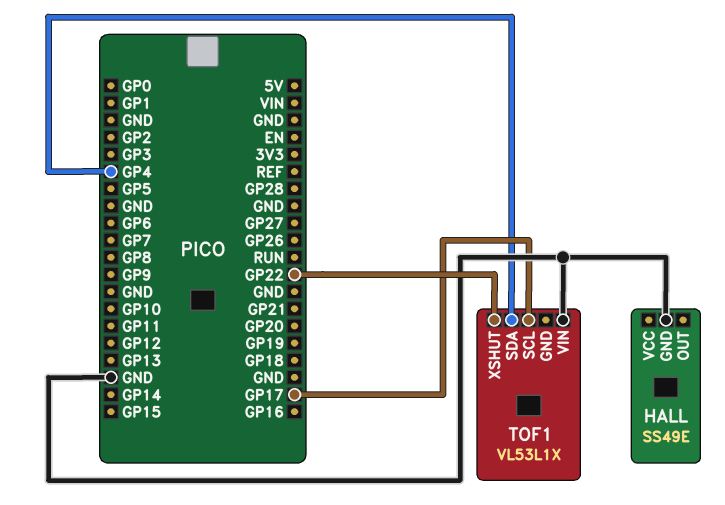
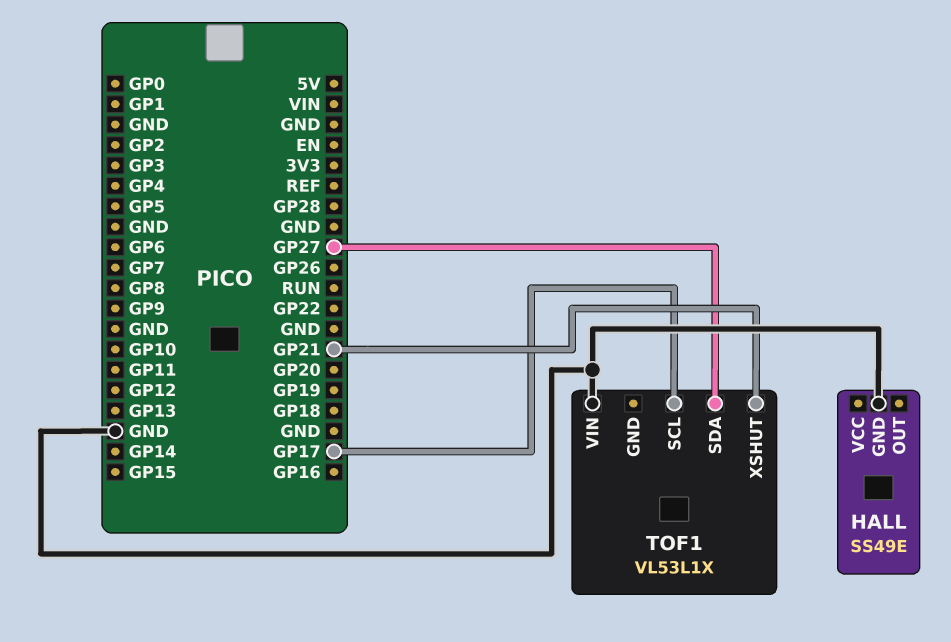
TOF1 pin SDA: GP4 -> GP27
TOF1 pin XSHUT: GP22 -> GP21

